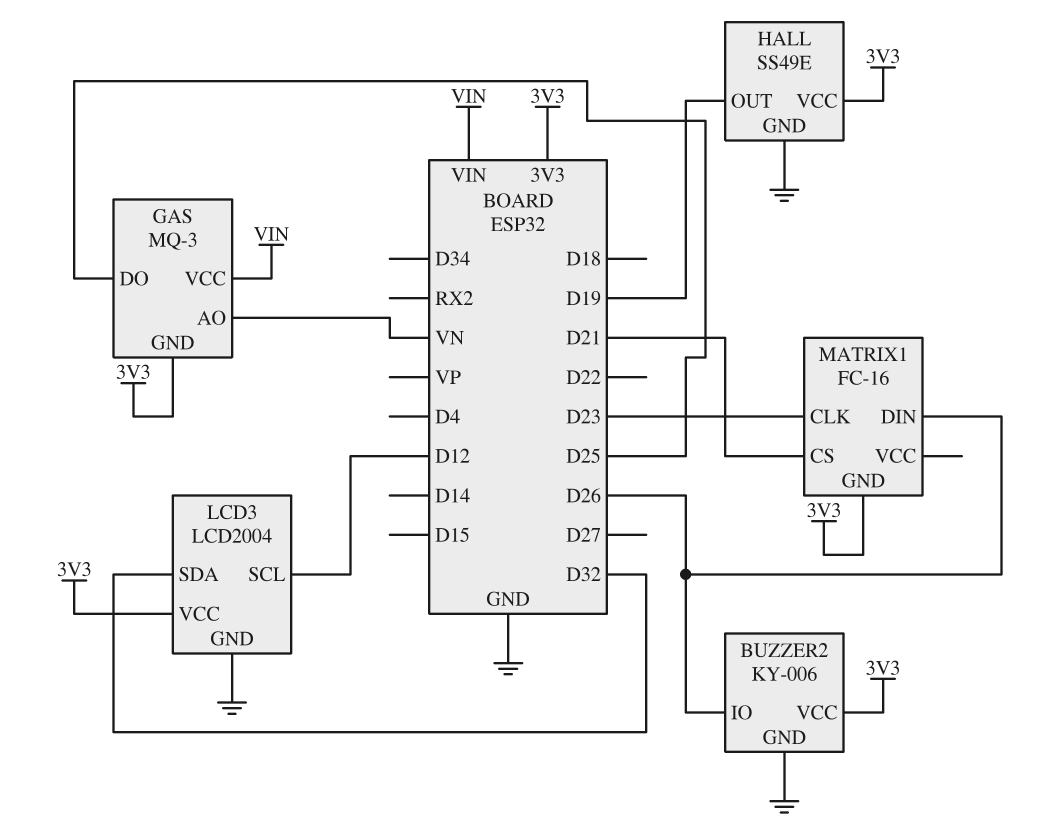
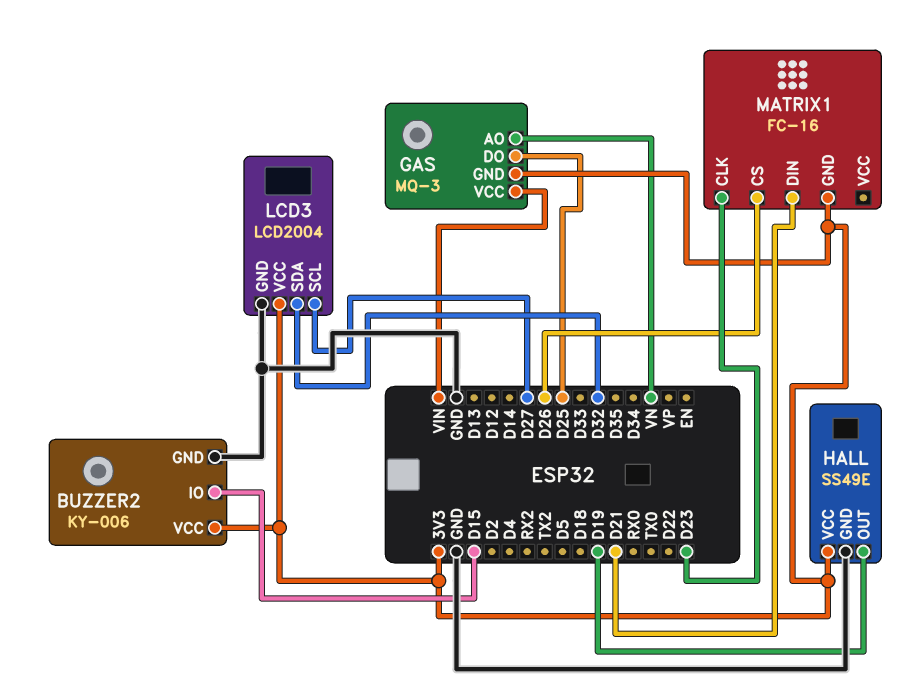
BUZZER2 pin IO: D26 -> D15
LCD3 pin SCL: D12 -> D27
MATRIX1 pin CS: D21 -> D26
MATRIX1 pin DIN: D26 -> D21

